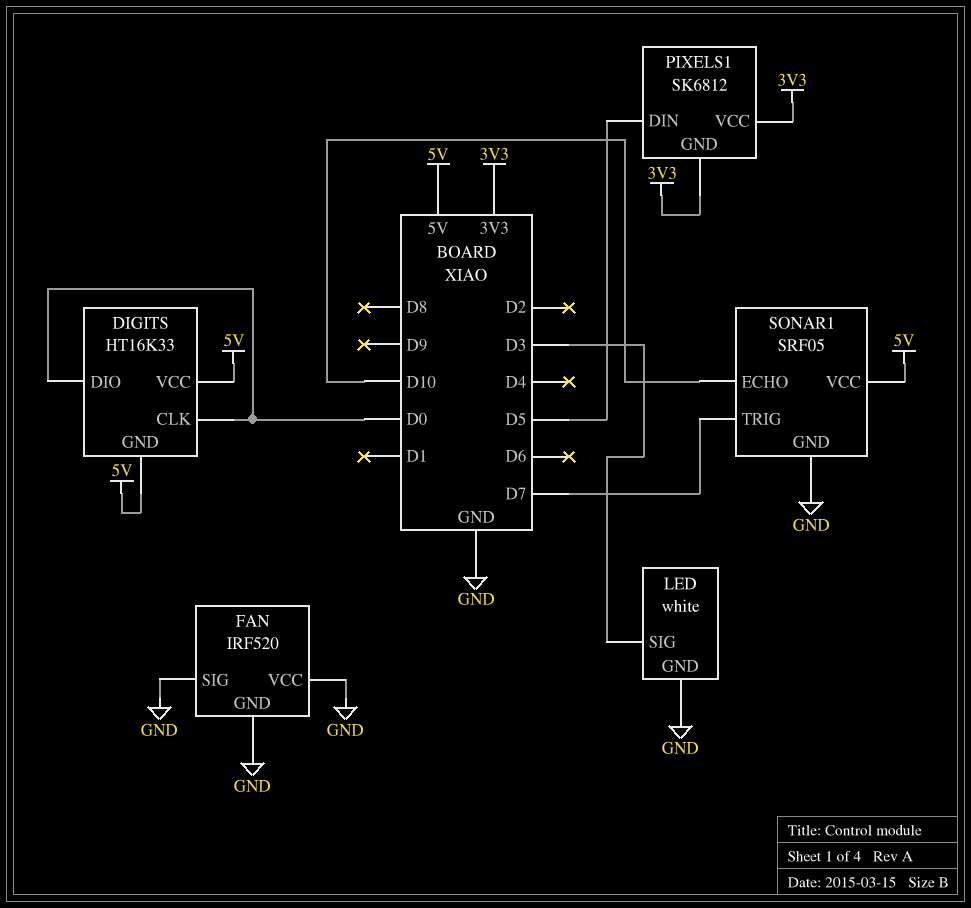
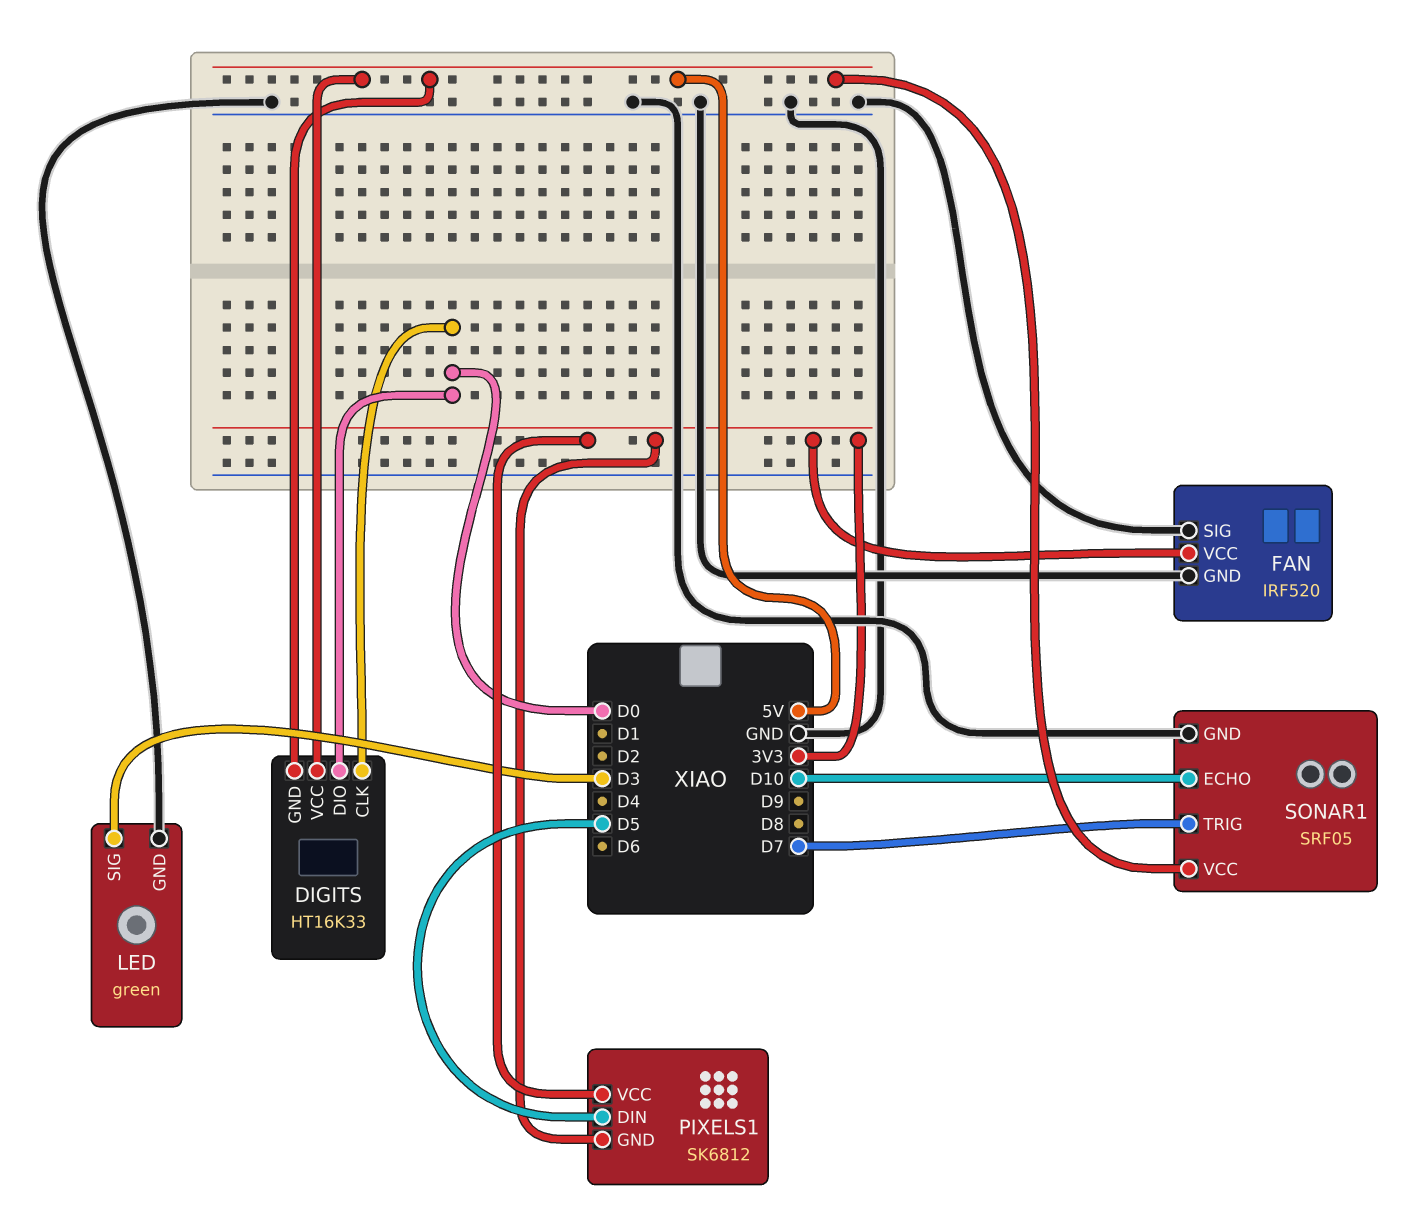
FAN pin VCC: GND -> 3V3
LED: white -> green

